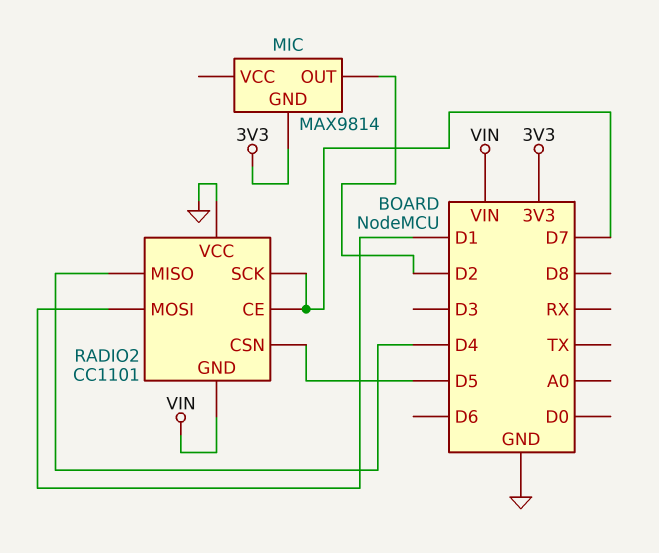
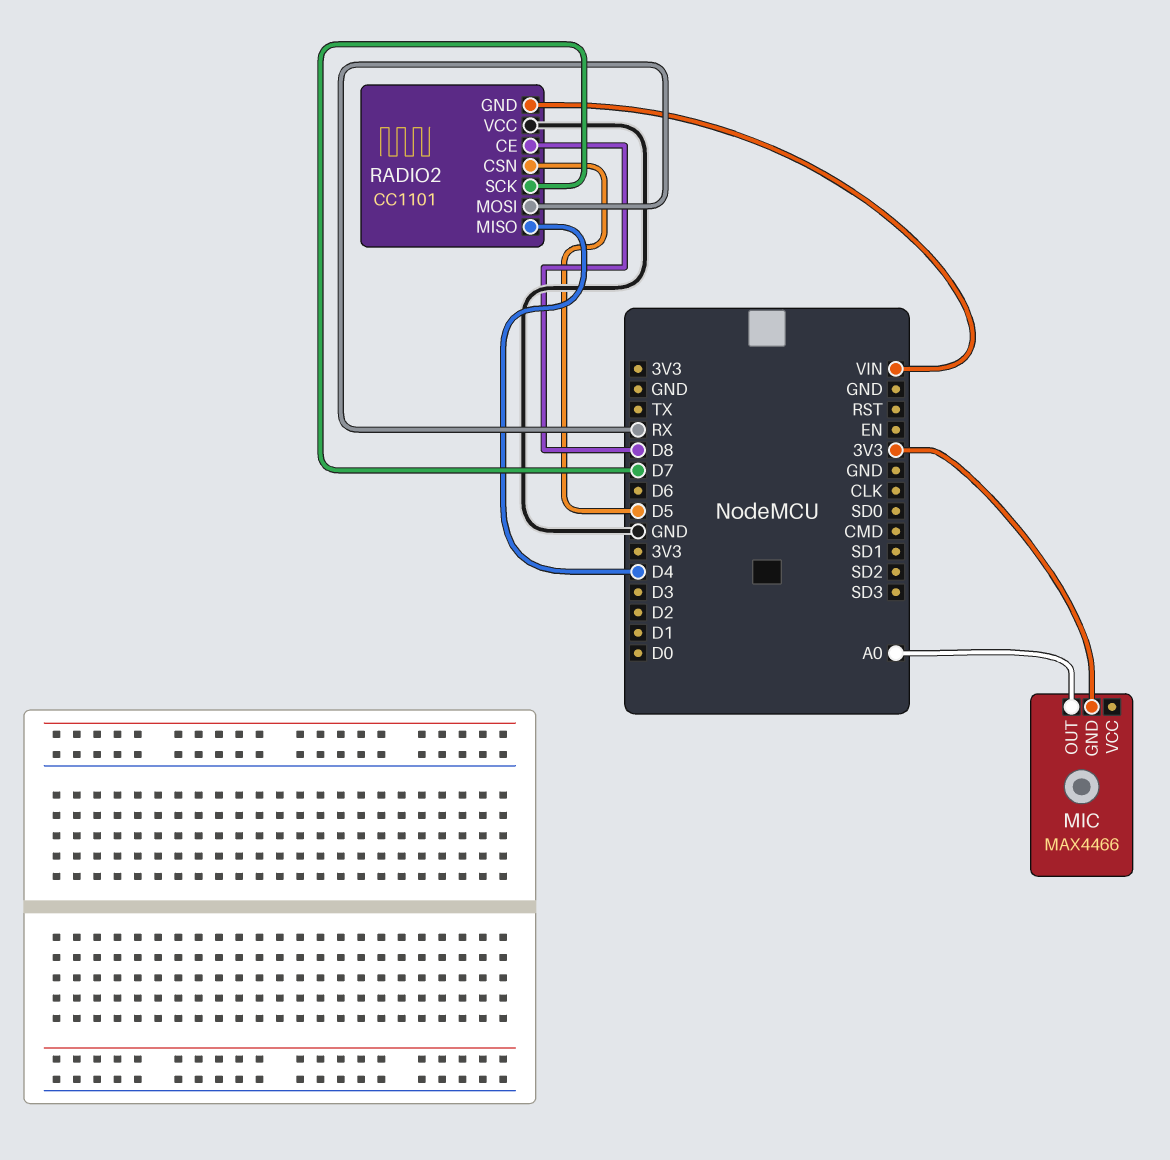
MIC: MAX9814 -> MAX4466
MIC pin OUT: D2 -> A0
RADIO2 pin CE: D7 -> D8
RADIO2 pin MOSI: D1 -> RX

